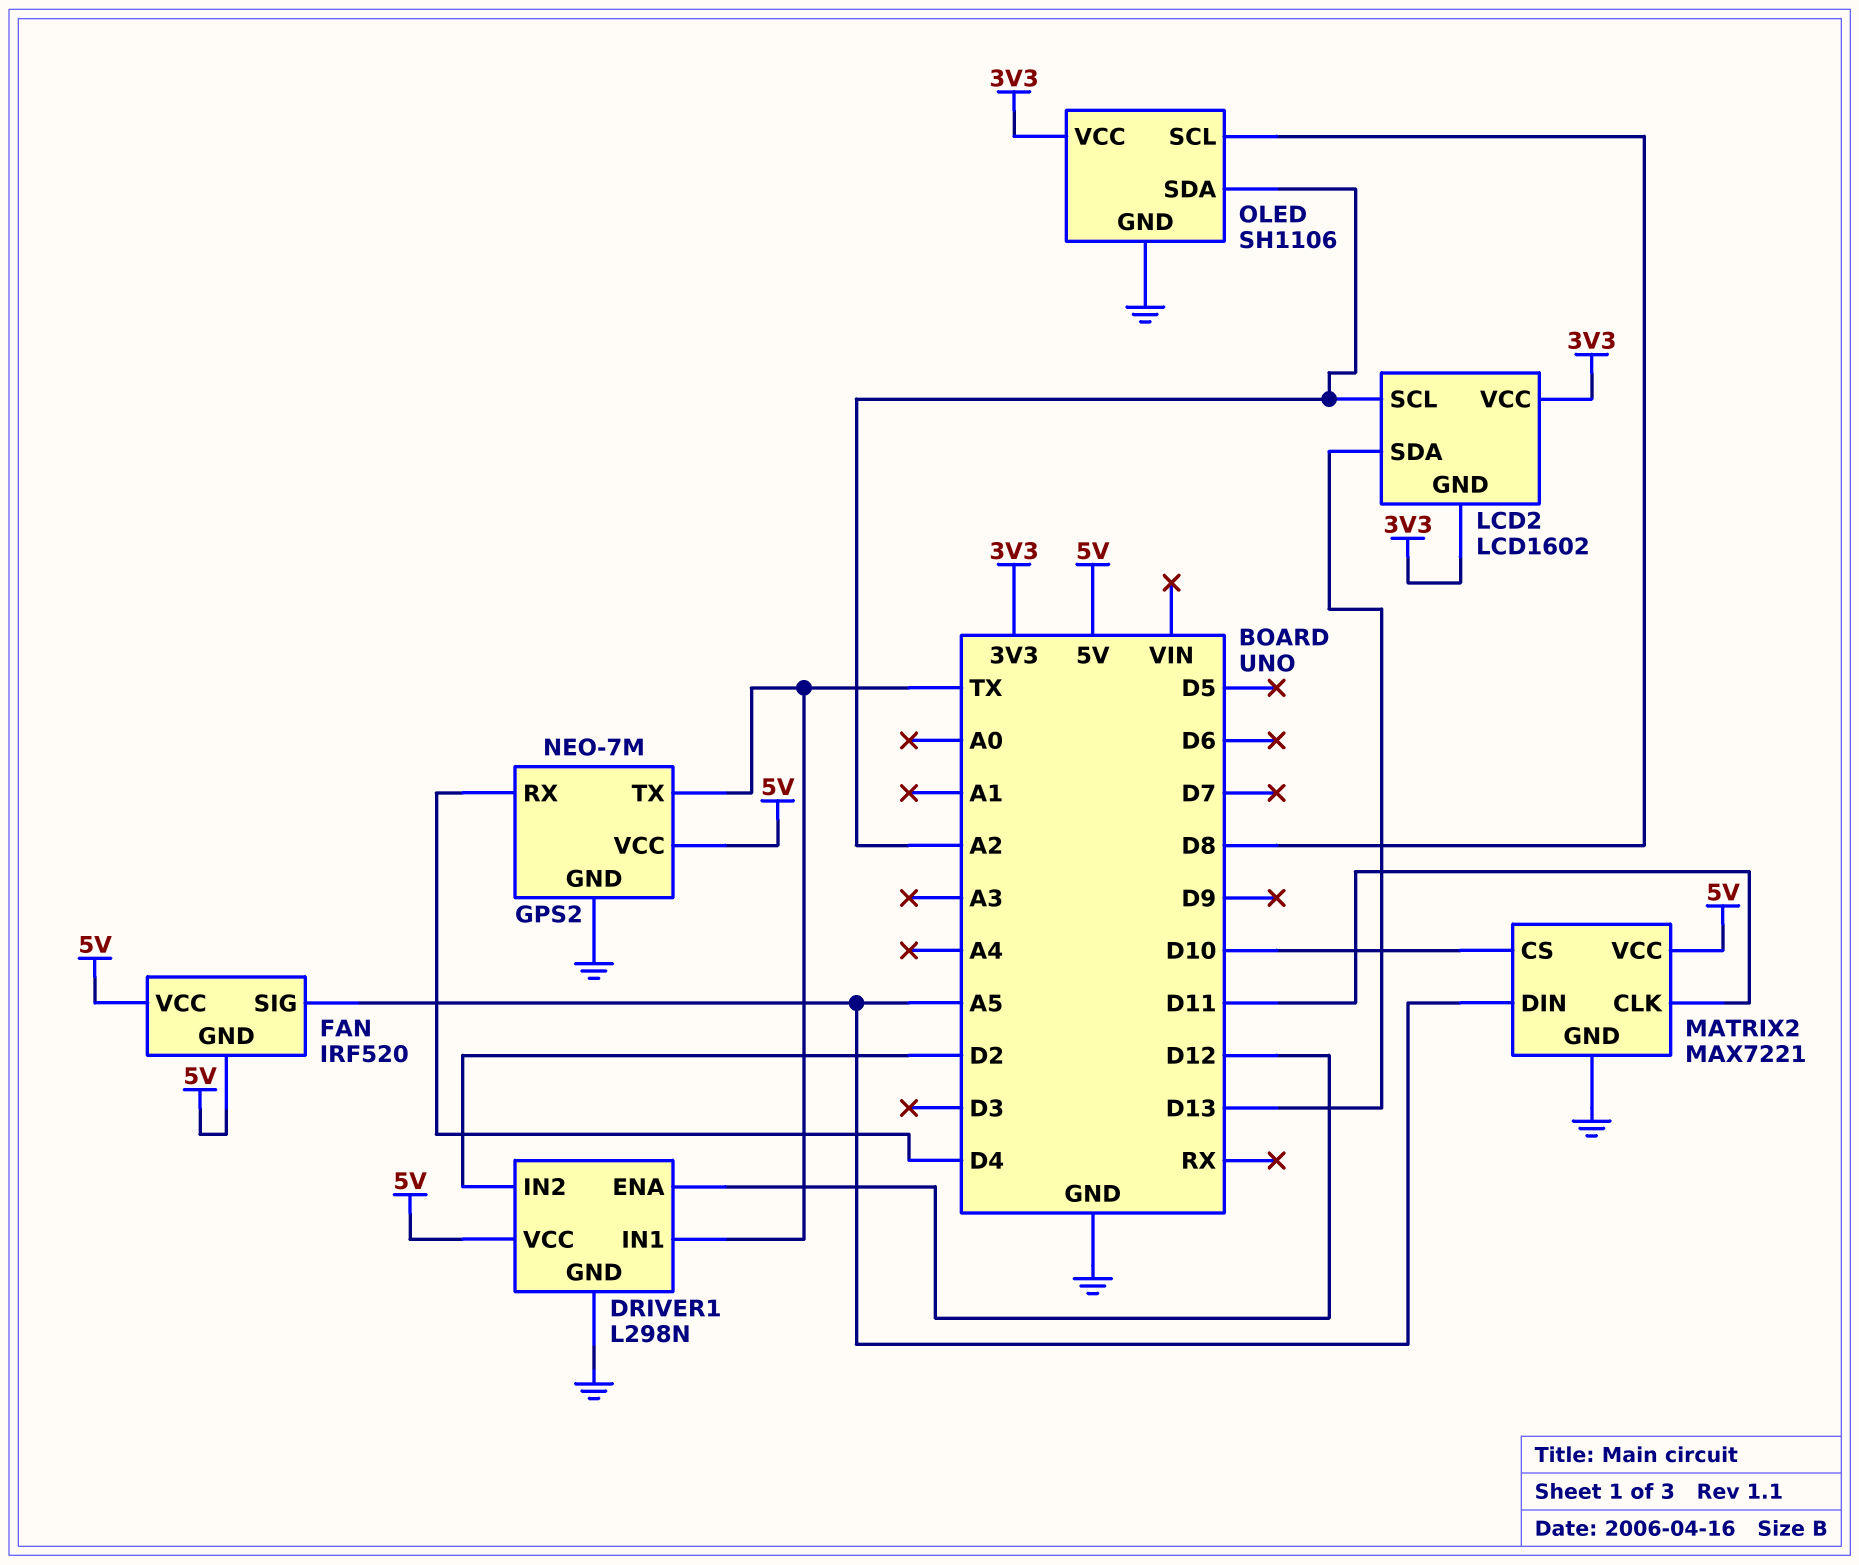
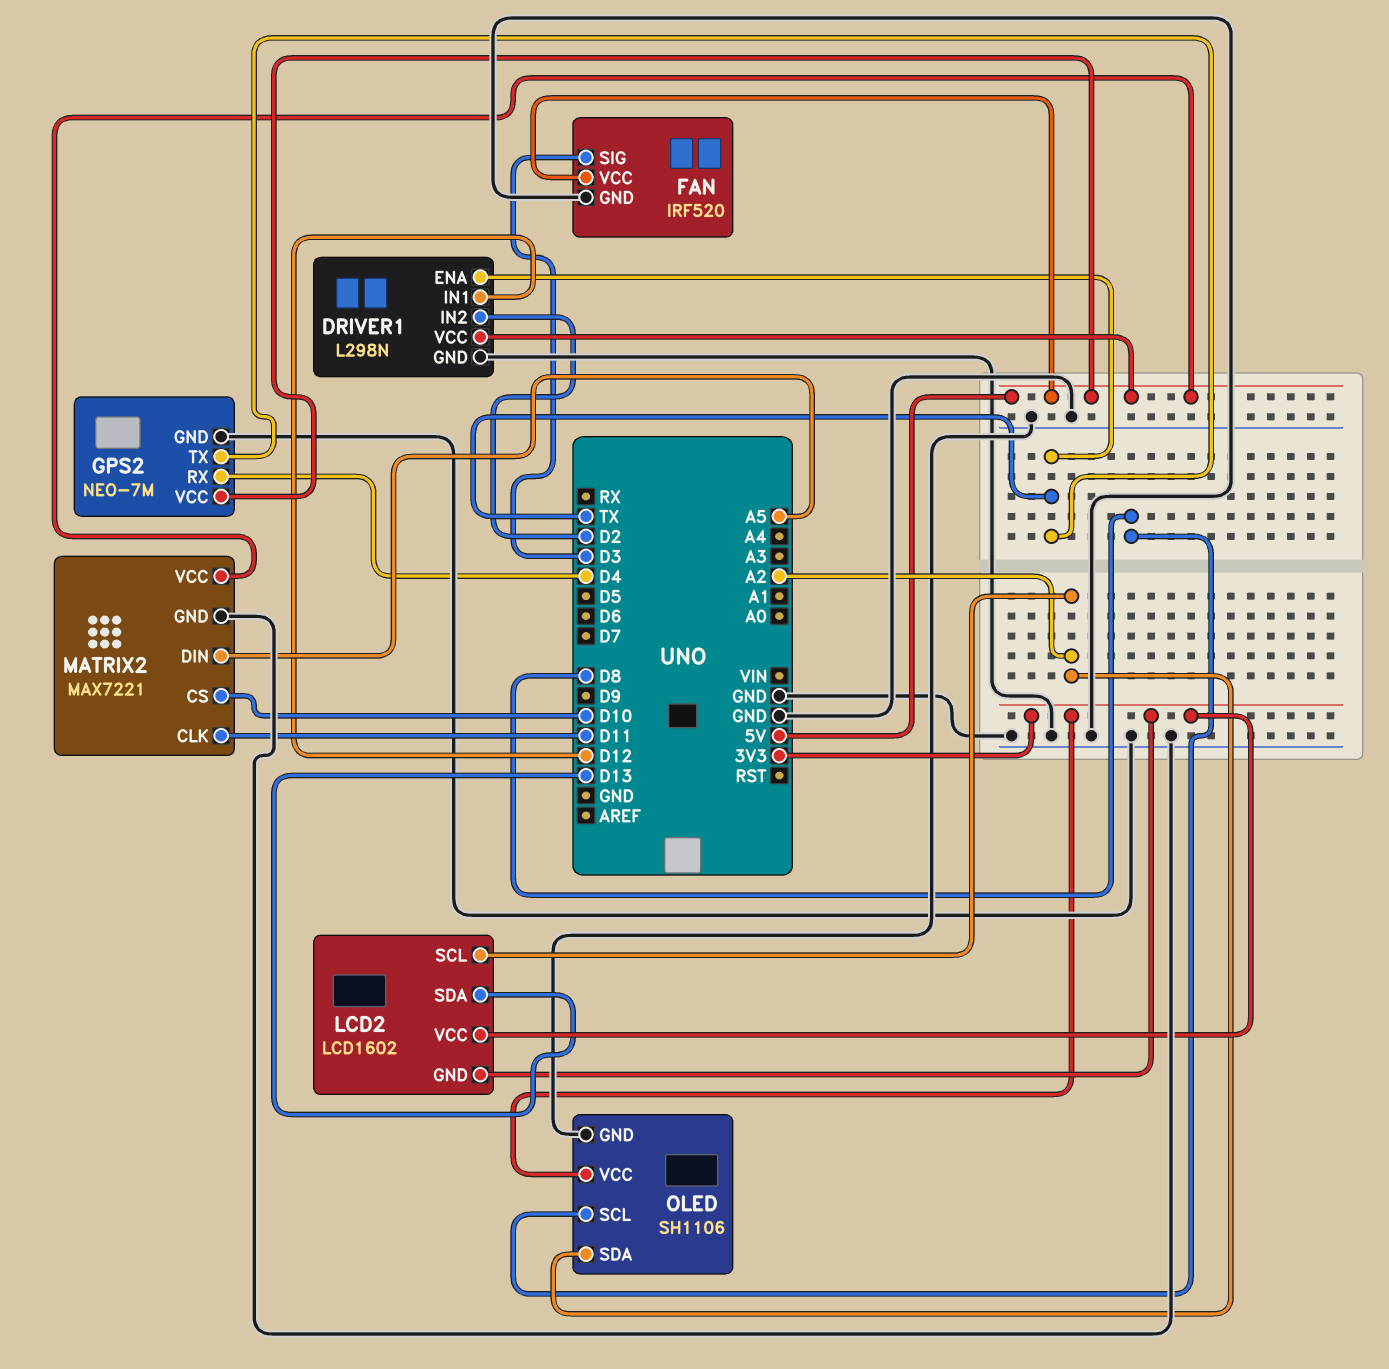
DRIVER1 pin ENA: D12 -> TX
DRIVER1 pin IN1: TX -> D12
FAN pin GND: 5V -> GND
FAN pin SIG: A5 -> D3

